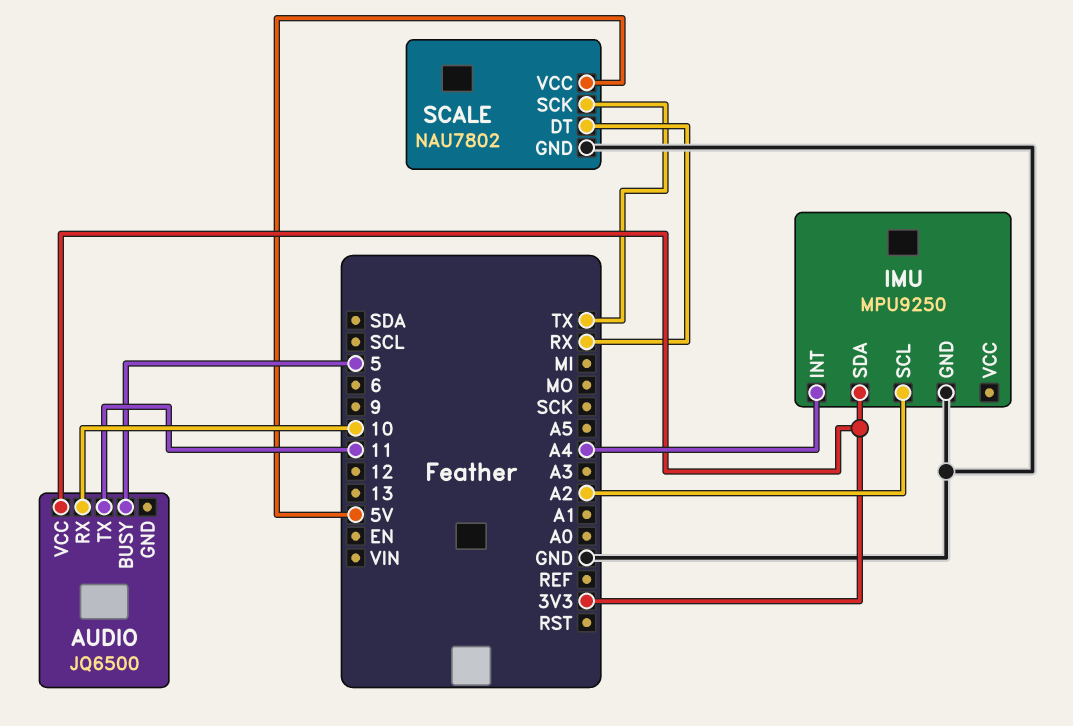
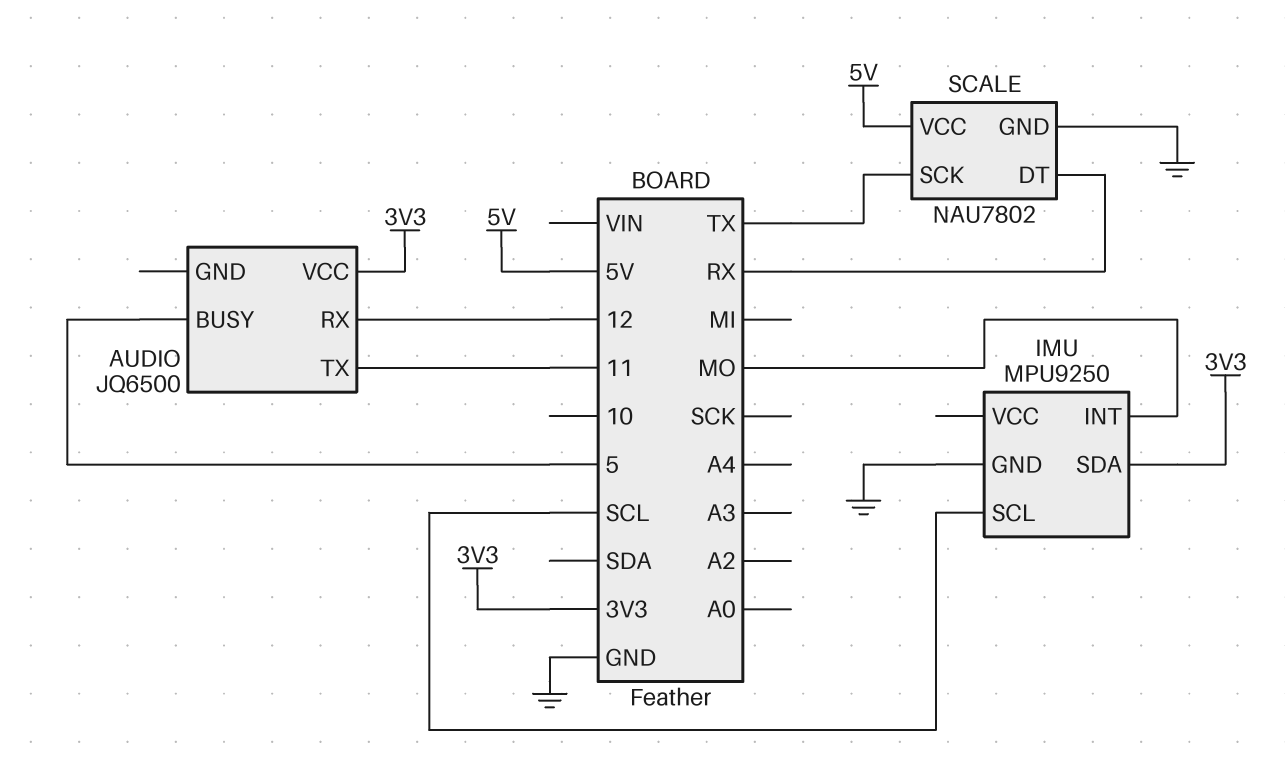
AUDIO pin RX: 10 -> 12
IMU pin INT: A4 -> MO
IMU pin SCL: A2 -> SCL

